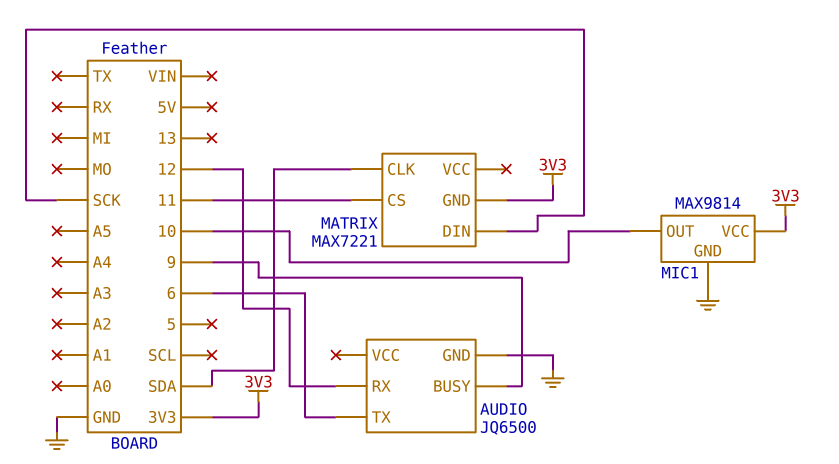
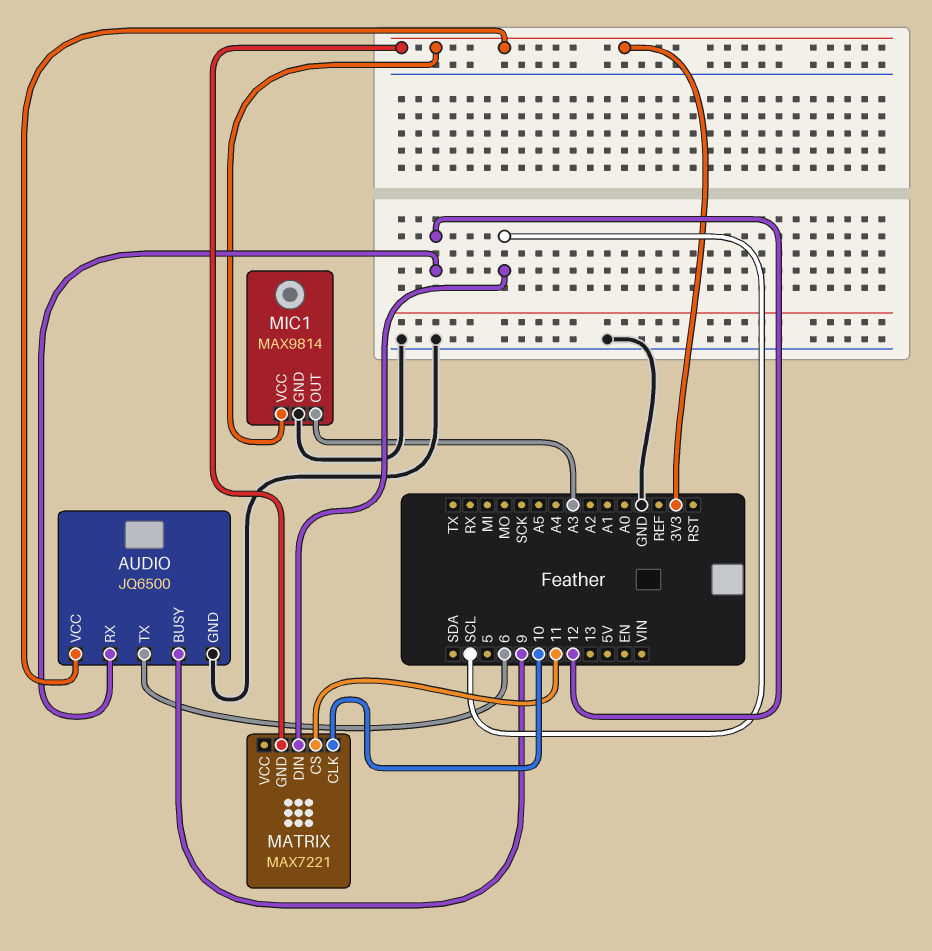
AUDIO pin VCC: none -> 3V3
MATRIX pin CLK: SDA -> 10
MATRIX pin DIN: SCK -> SCL
MIC1 pin OUT: 10 -> A3

